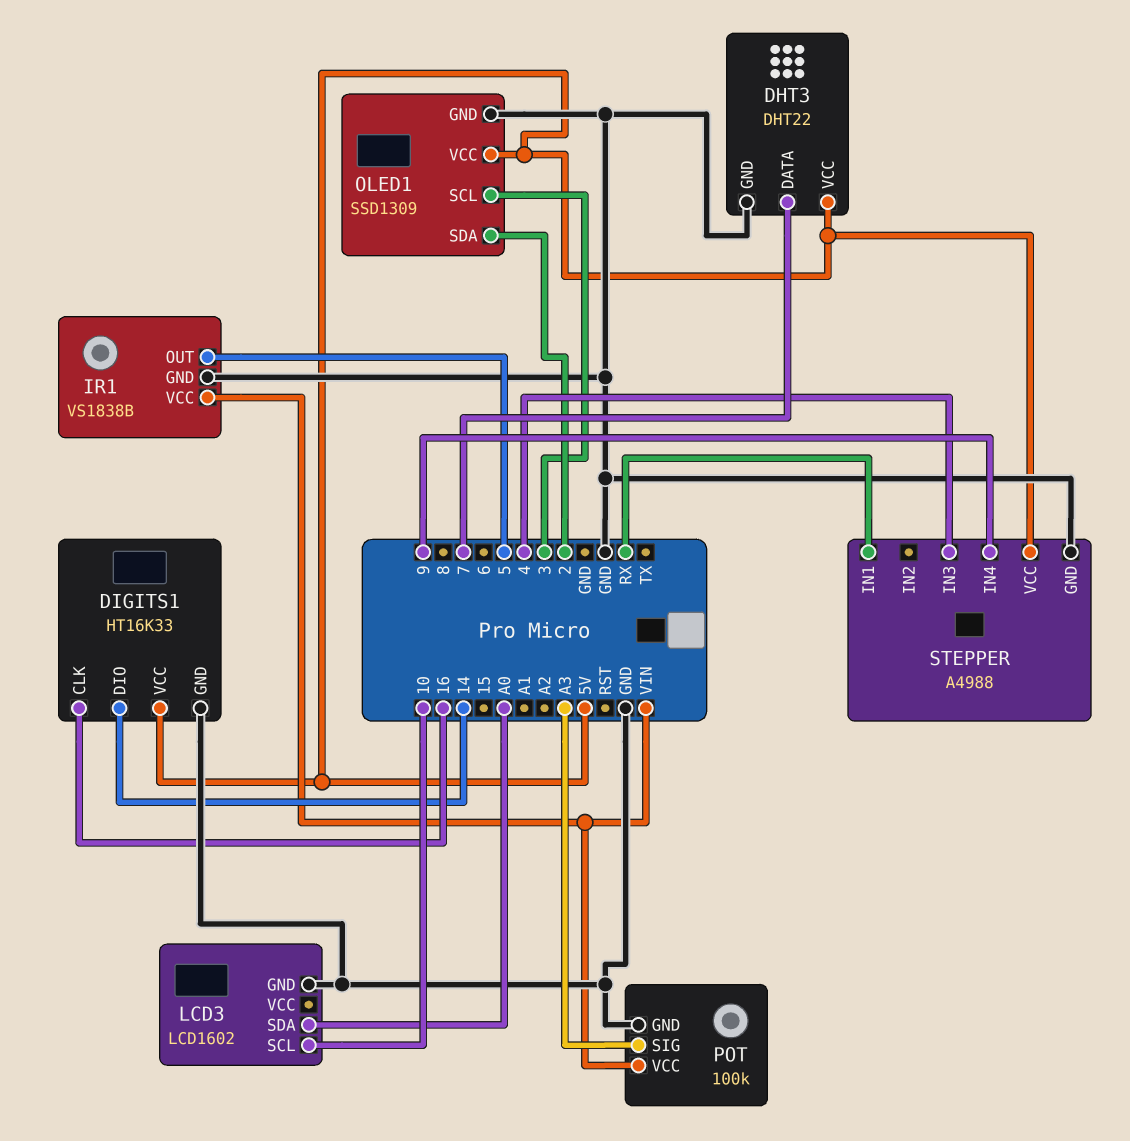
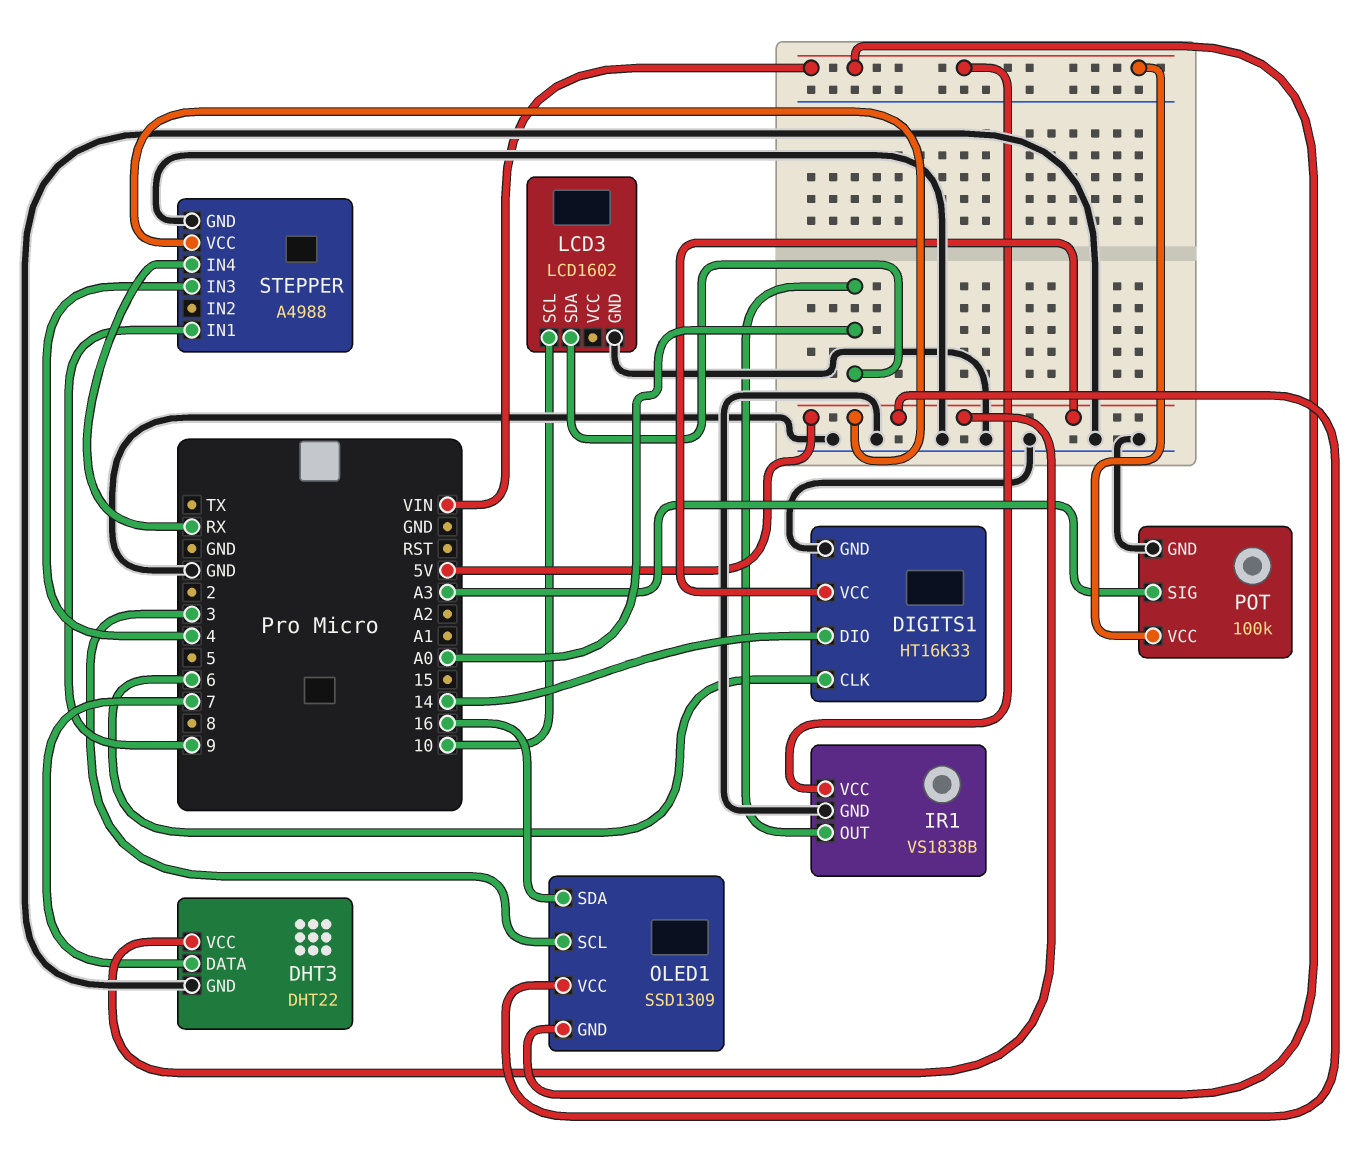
DIGITS1 pin CLK: 16 -> 6
IR1 pin OUT: 5 -> A0
OLED1 pin GND: GND -> VIN
OLED1 pin SDA: 2 -> 16
STEPPER pin IN1: RX -> 9
STEPPER pin IN4: 9 -> RX

